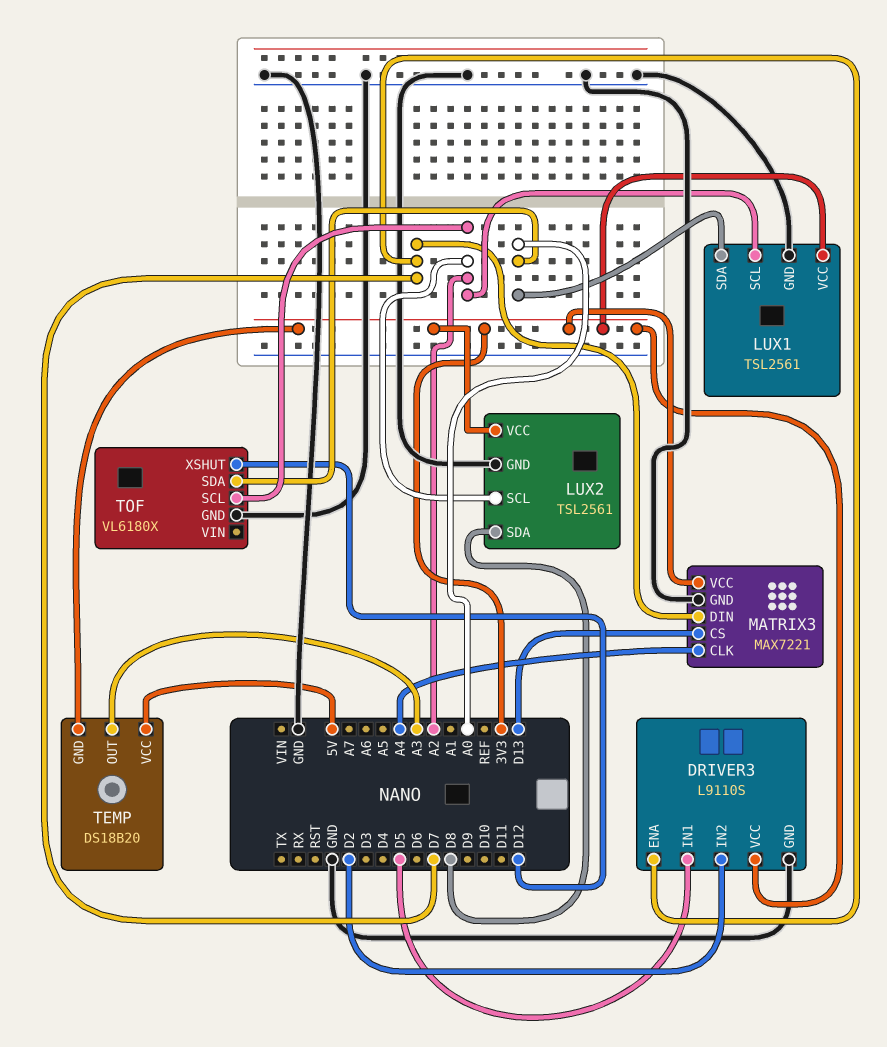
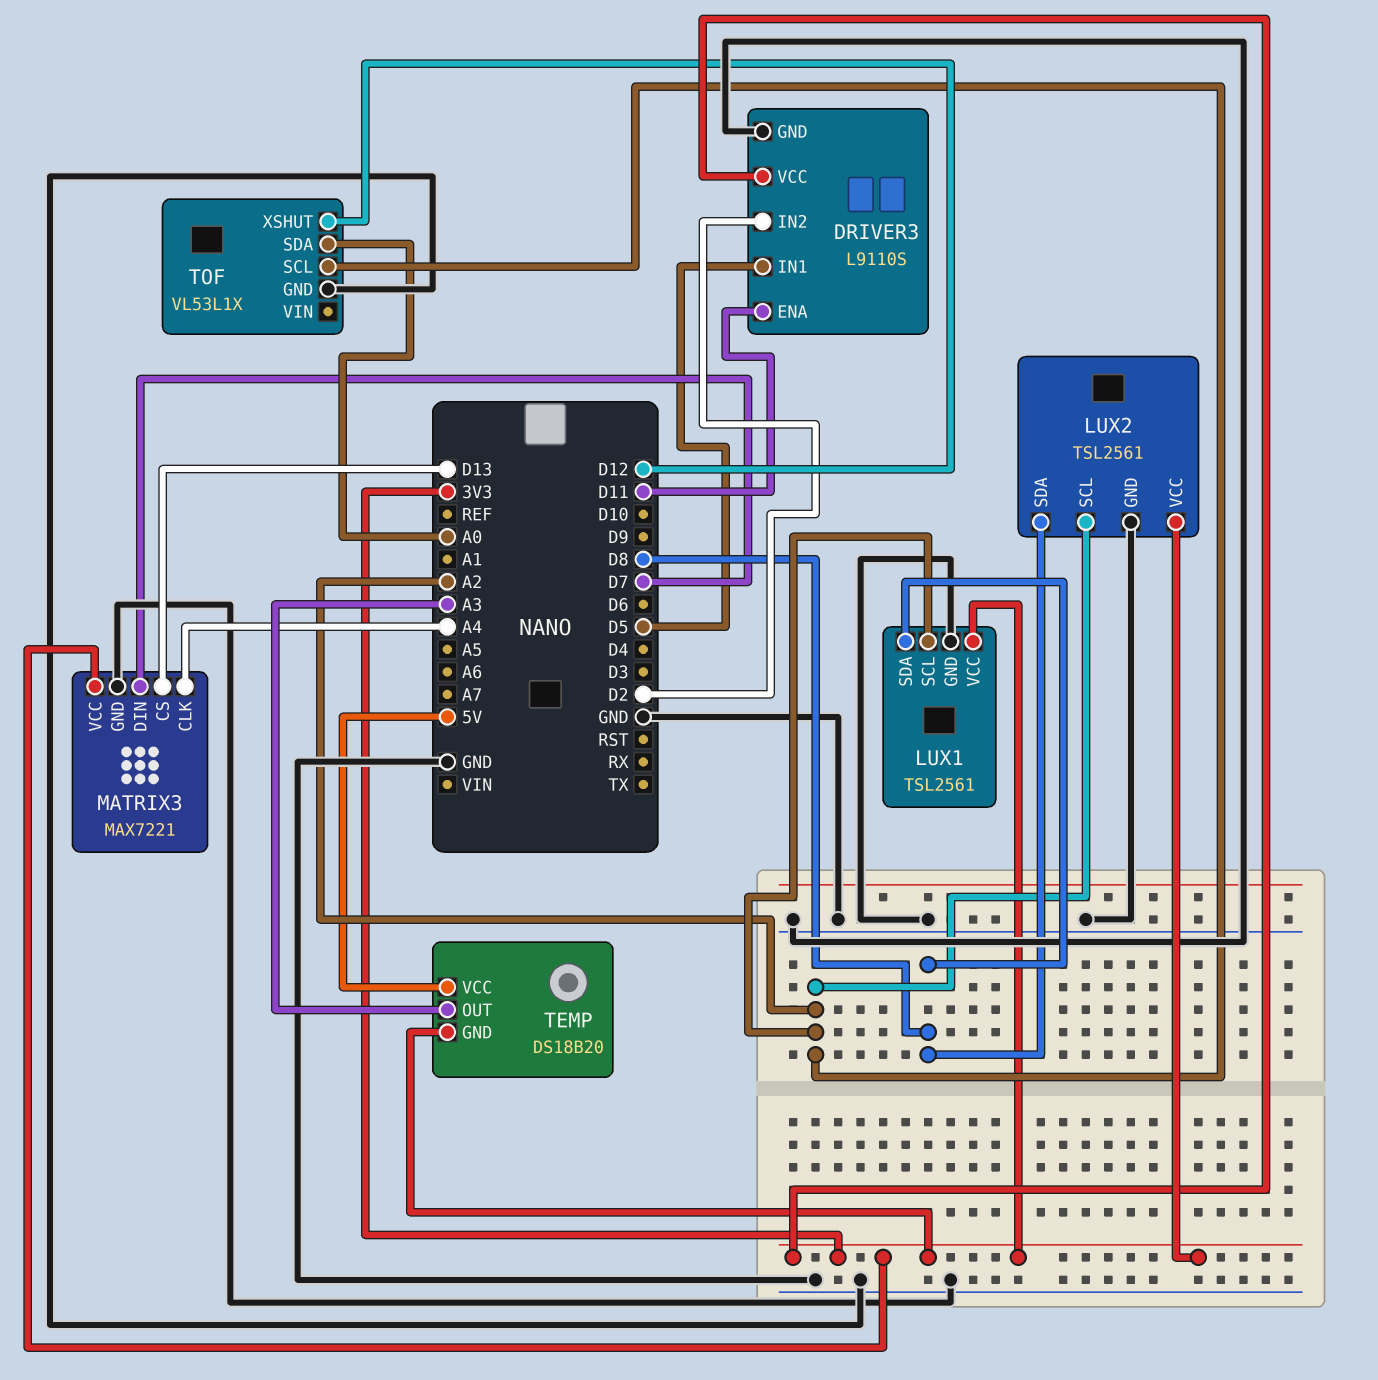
DRIVER3 pin ENA: D7 -> D11
LUX1 pin SDA: A0 -> D8
TOF: VL6180X -> VL53L1X

